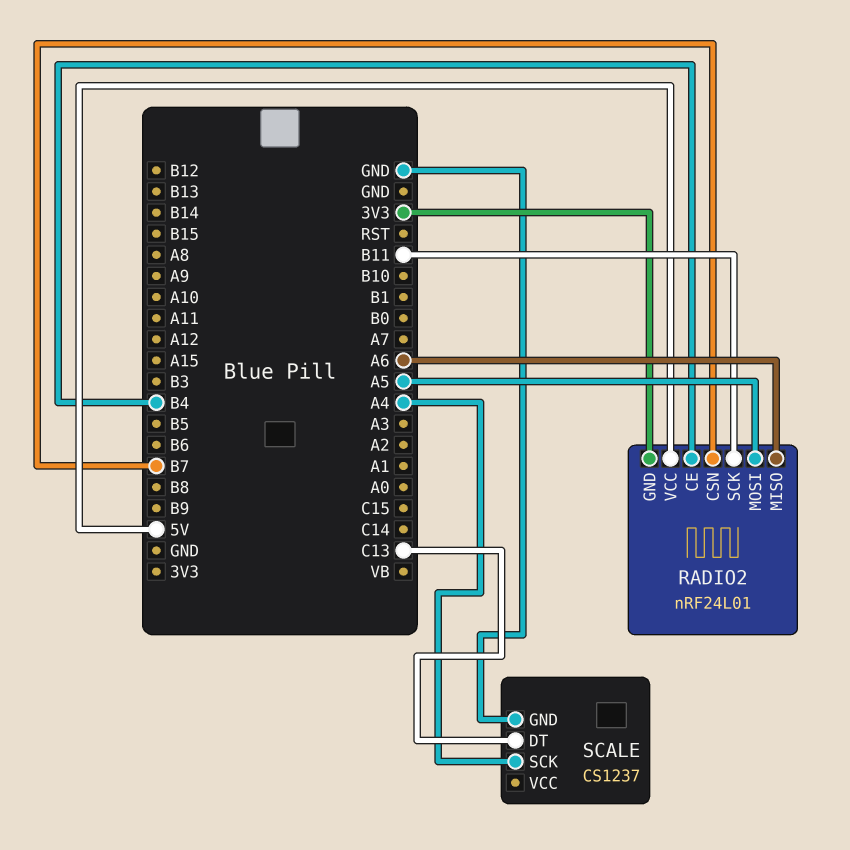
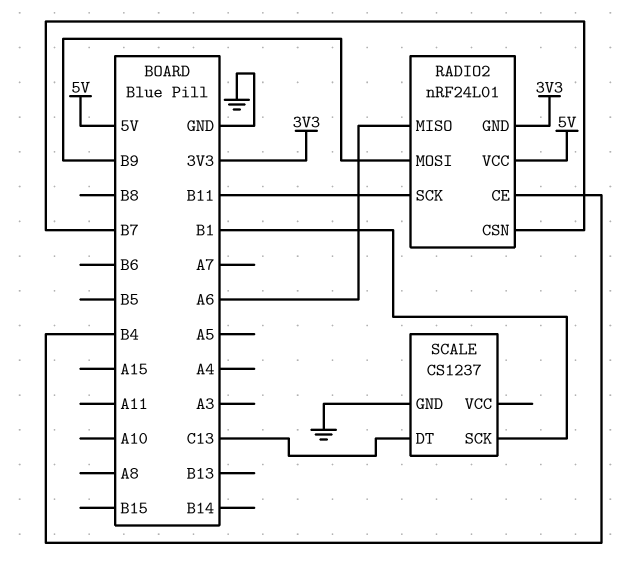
RADIO2 pin MOSI: A5 -> B9
SCALE pin SCK: A4 -> B1

